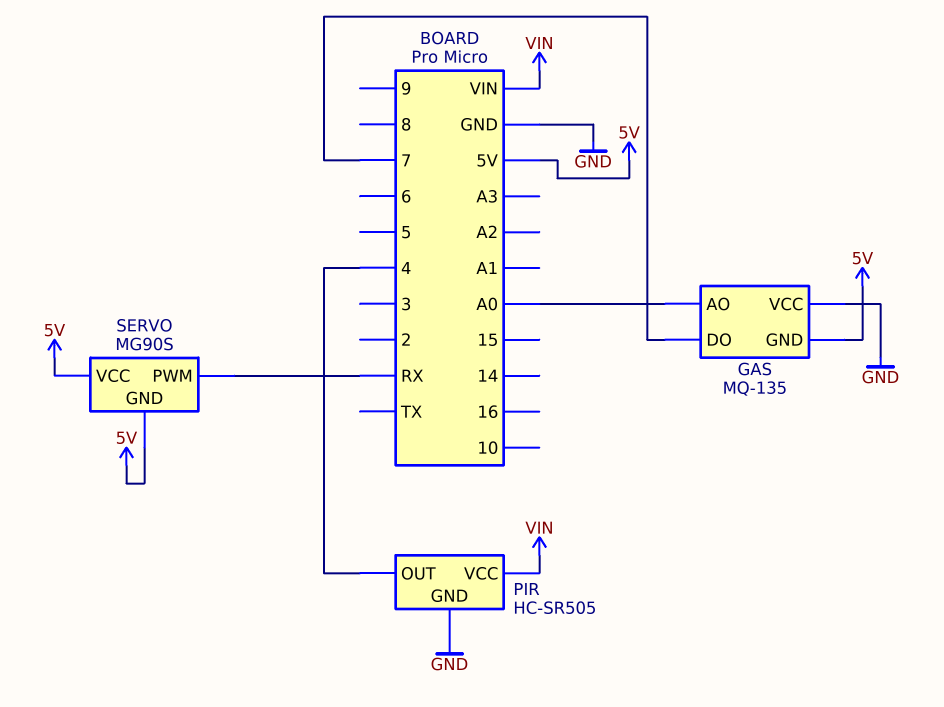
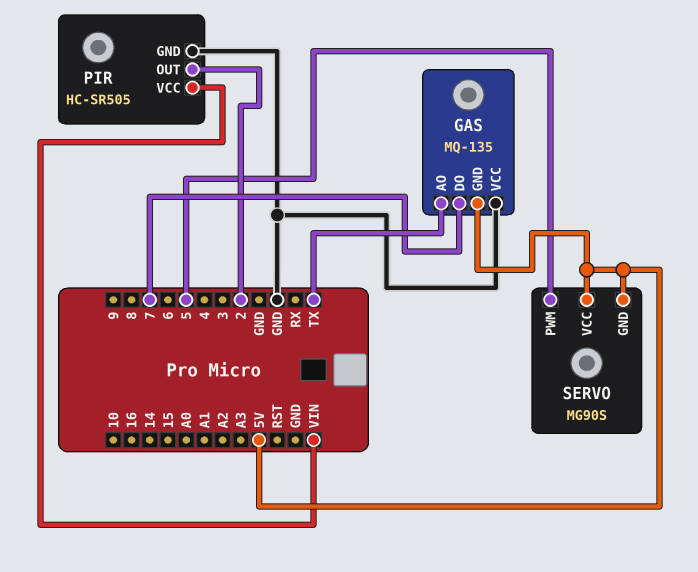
GAS pin AO: A0 -> TX
PIR pin OUT: 4 -> 2
SERVO pin PWM: RX -> 5

